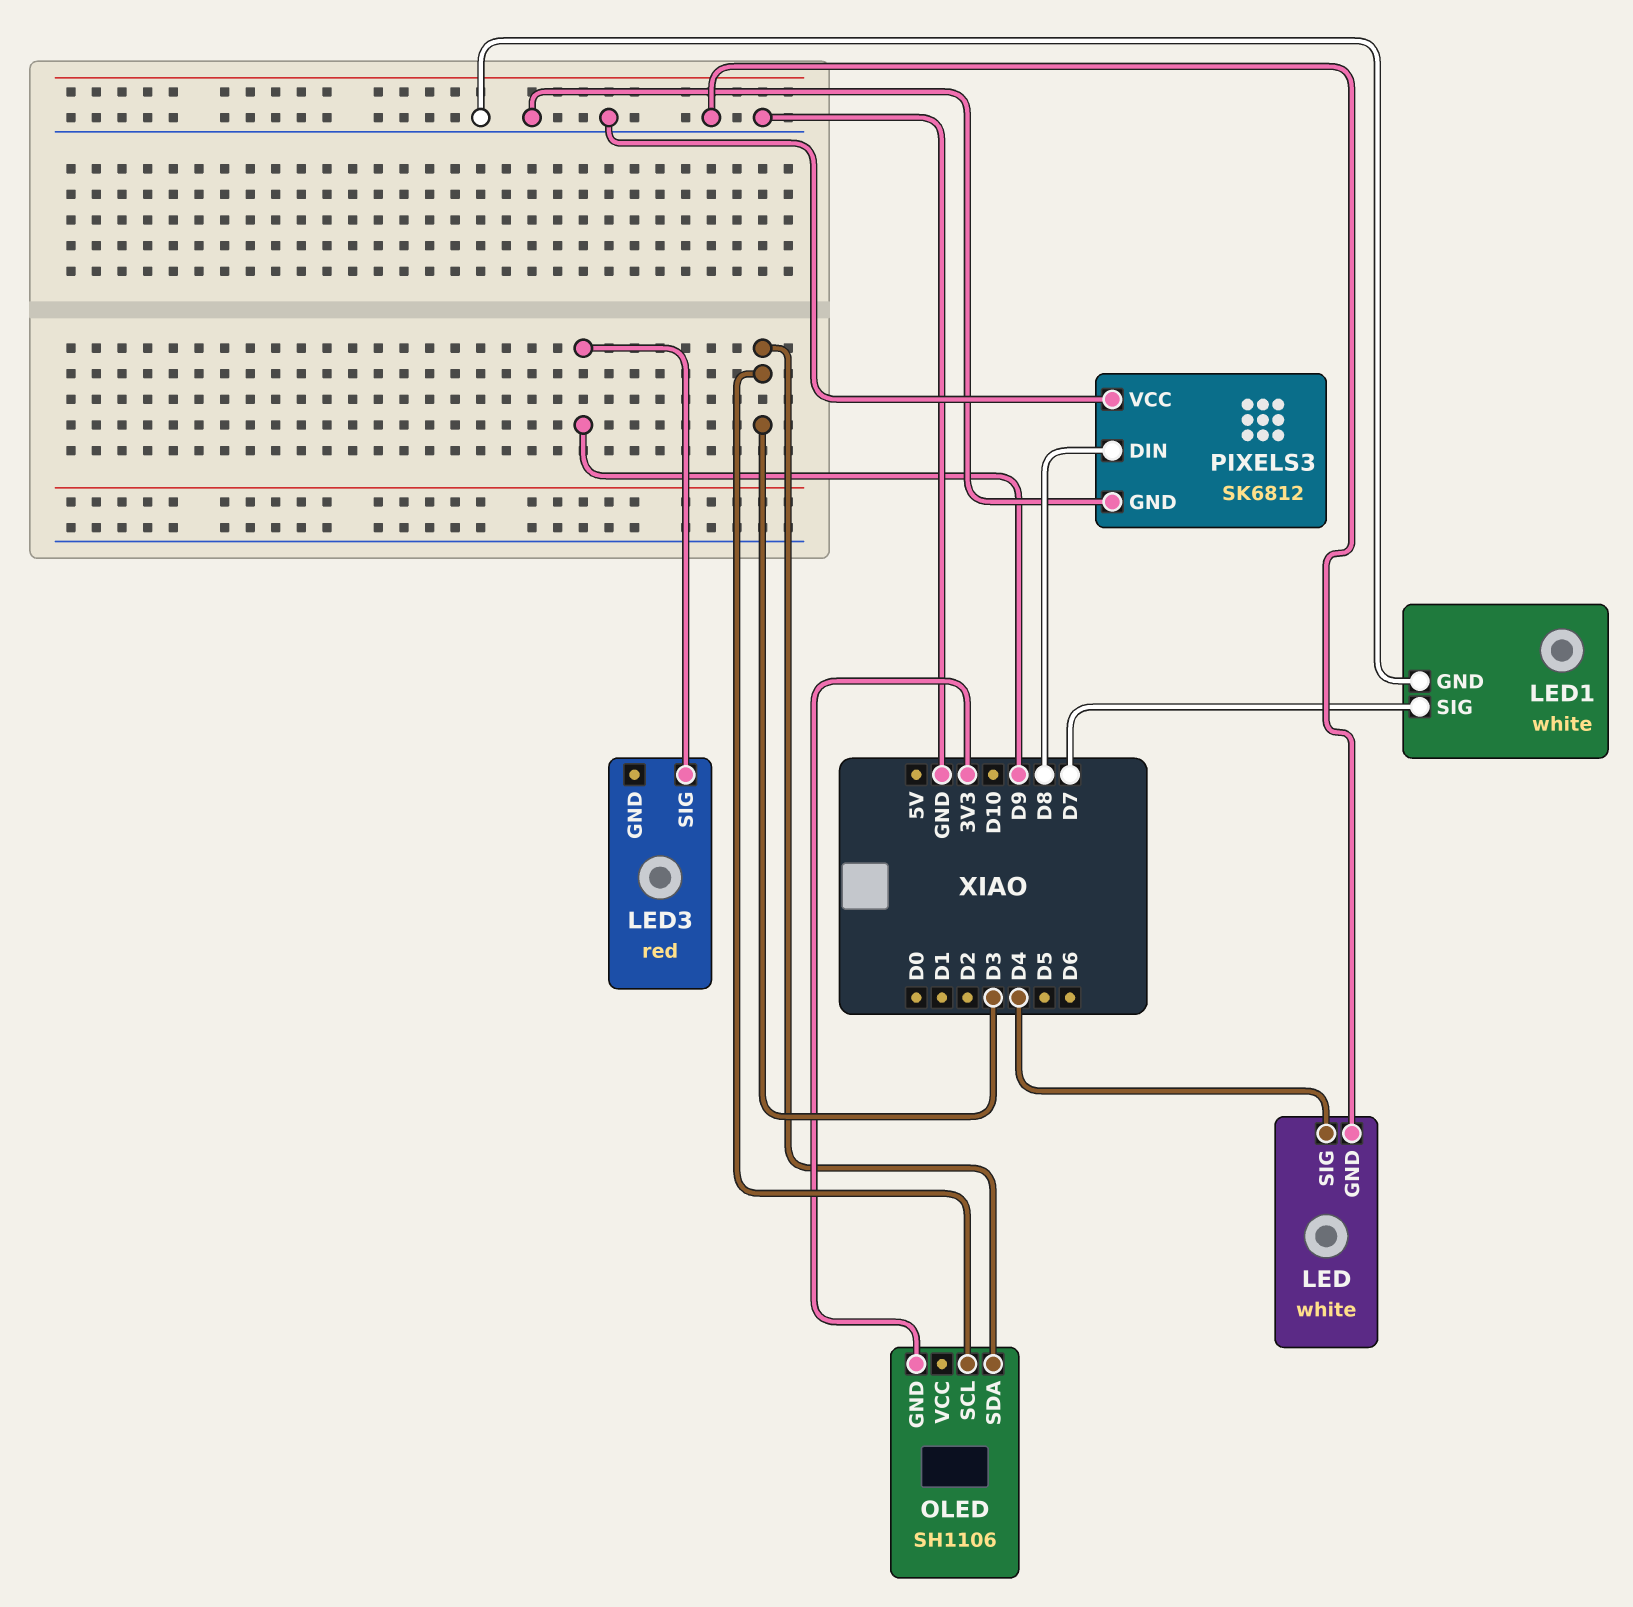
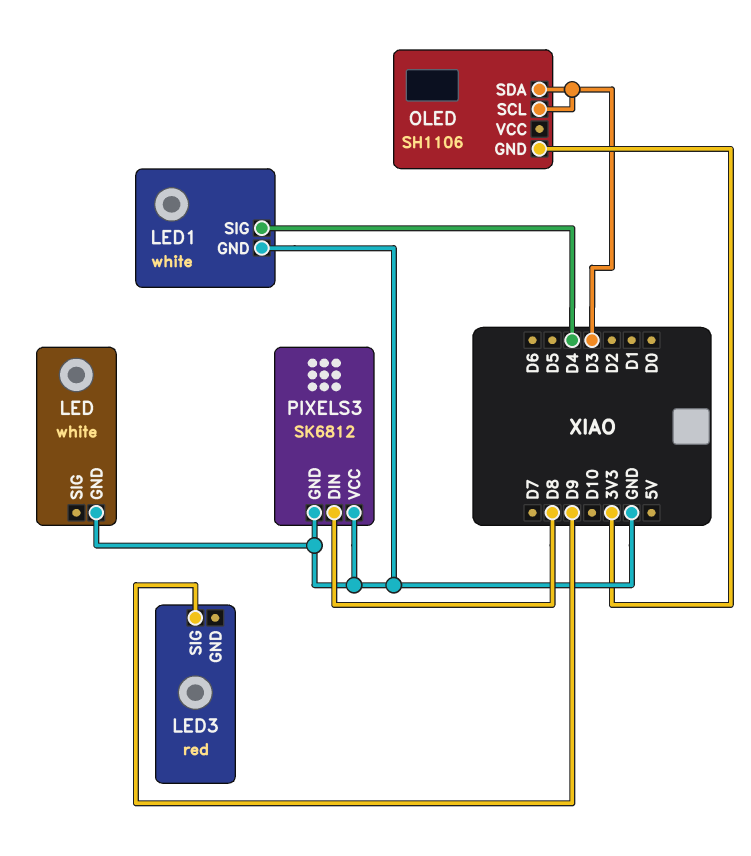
LED pin SIG: D4 -> none
LED1 pin SIG: D7 -> D4

